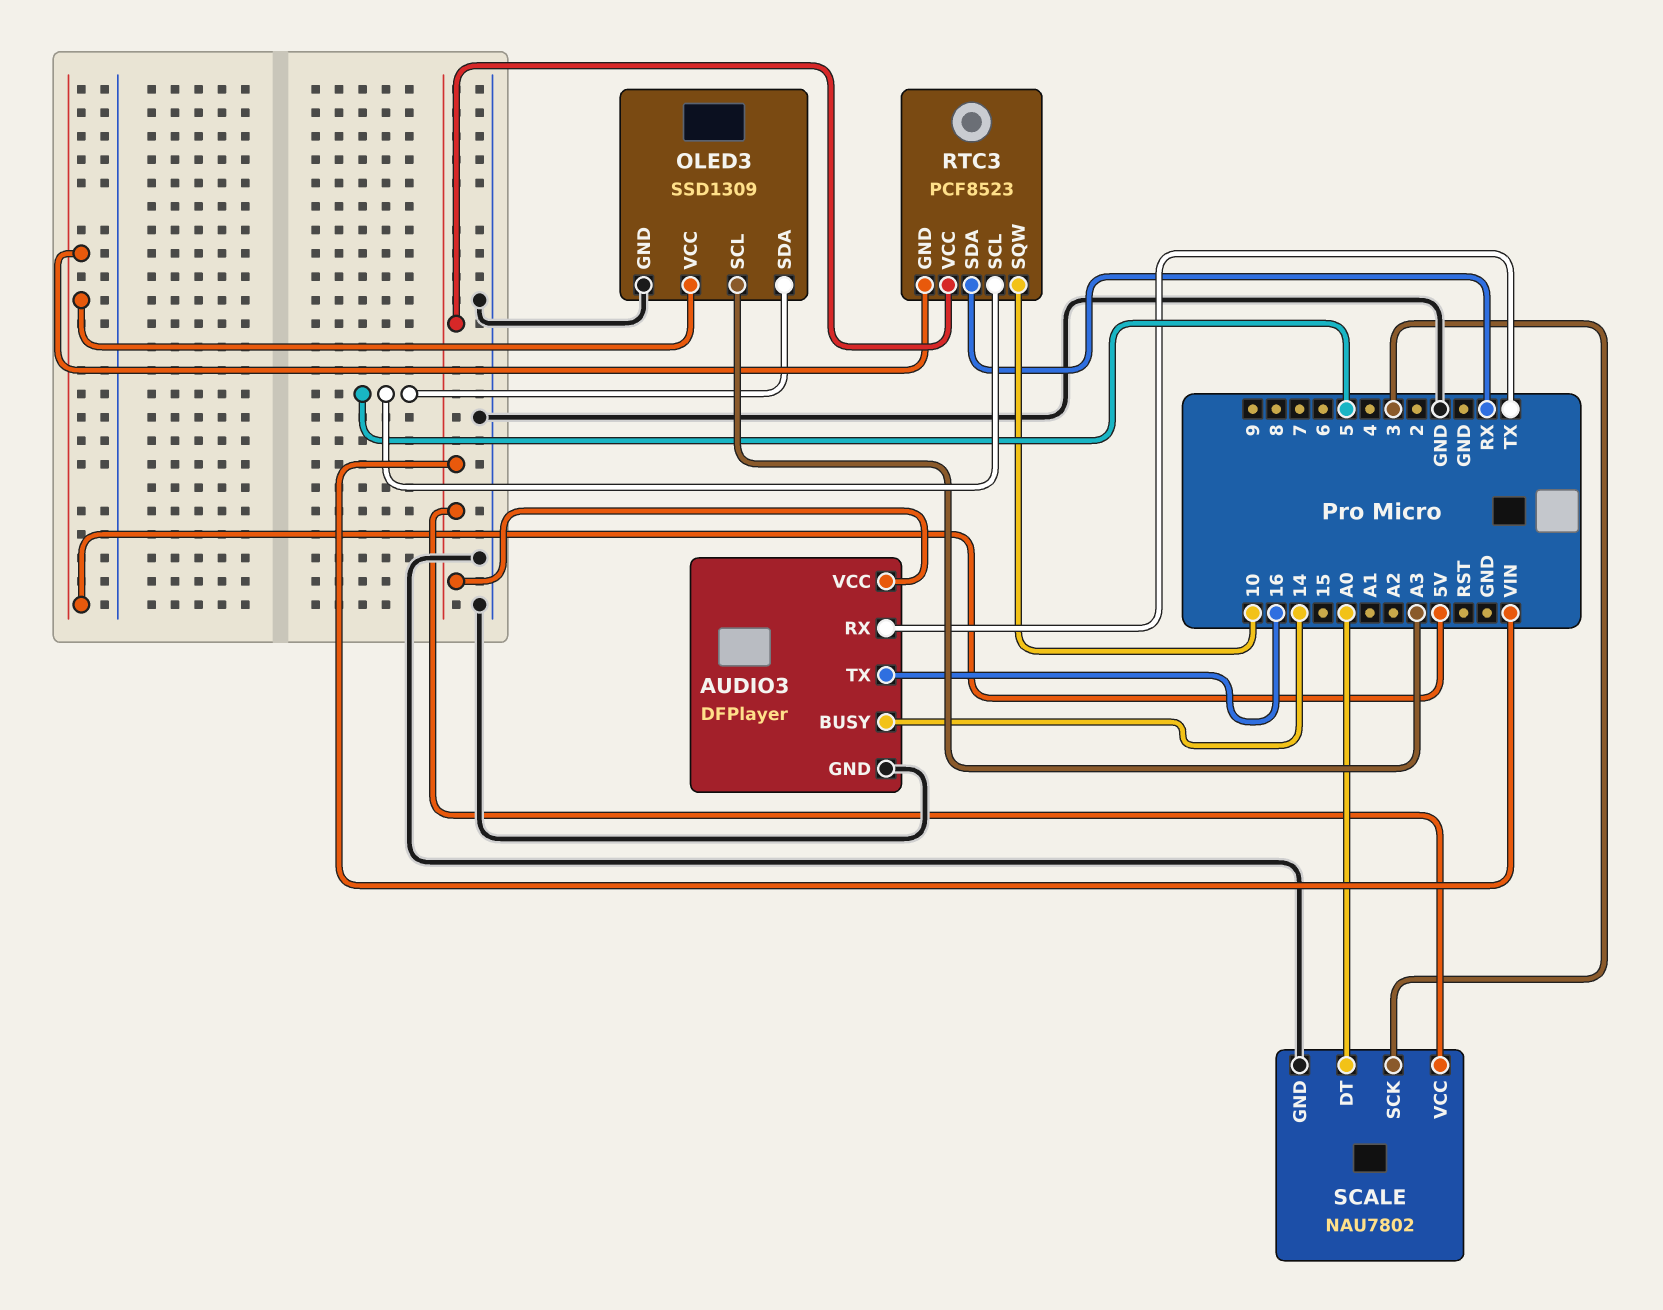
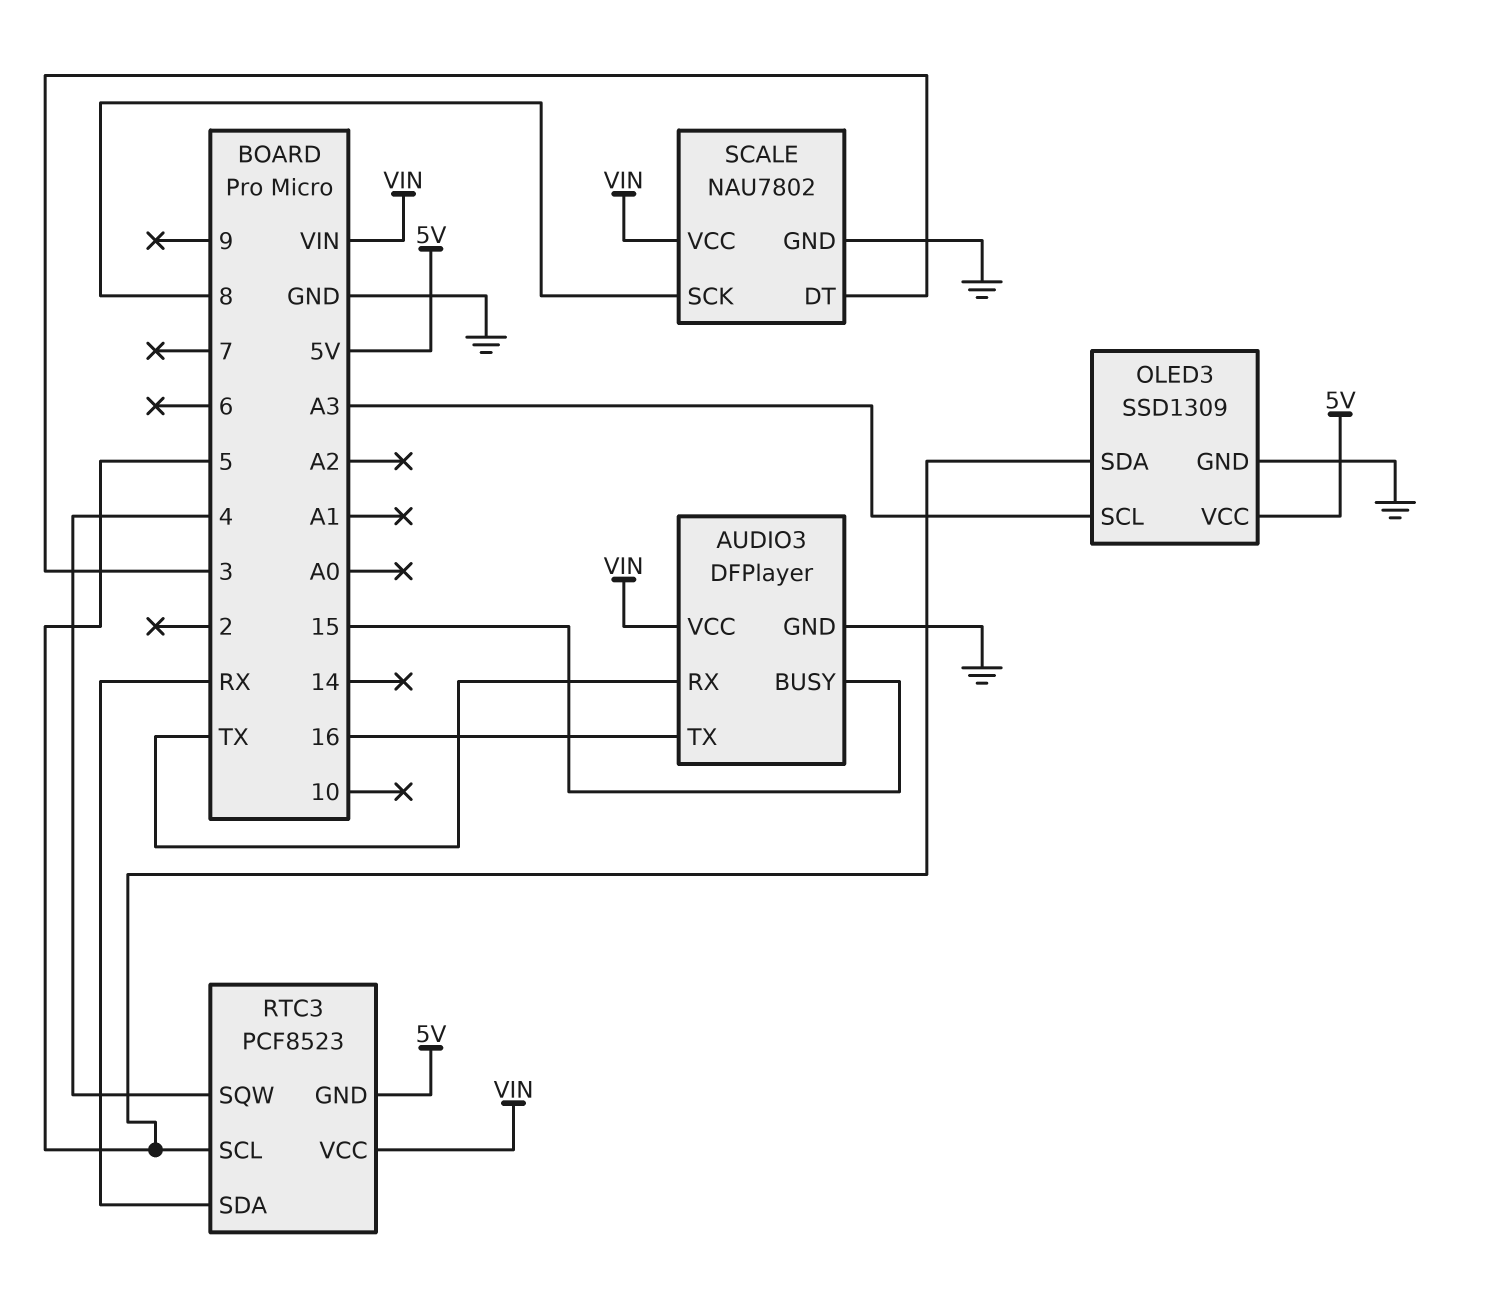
AUDIO3 pin BUSY: 14 -> 15
RTC3 pin SQW: 10 -> 4
SCALE pin DT: A0 -> 3
SCALE pin SCK: 3 -> 8

